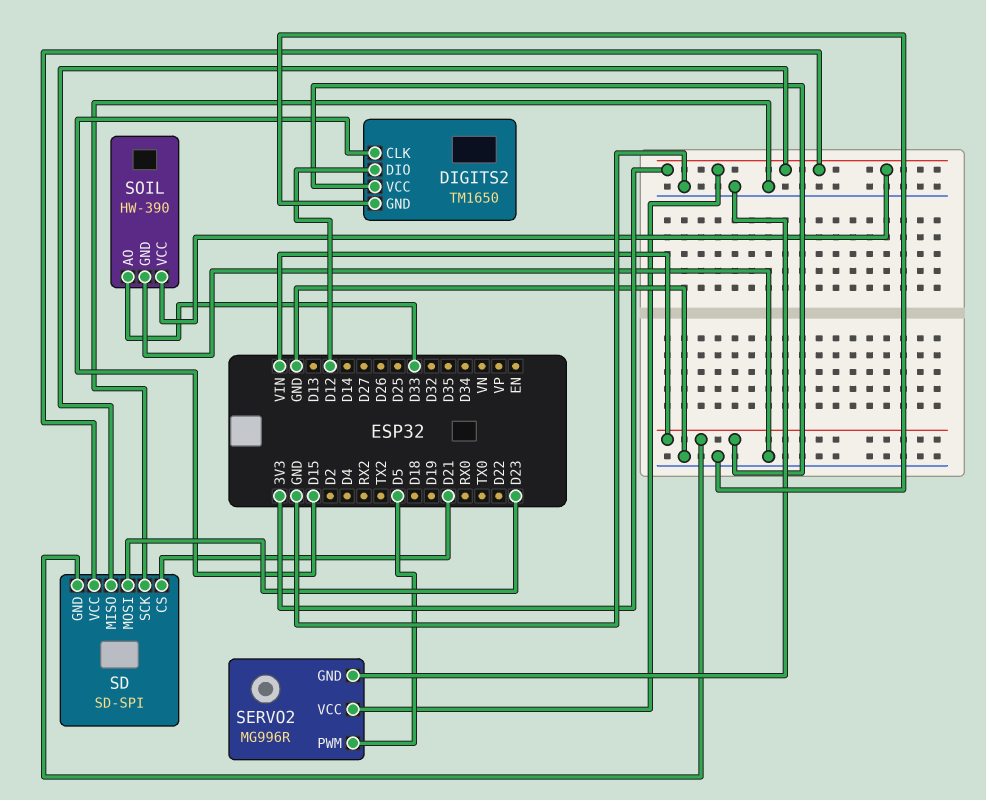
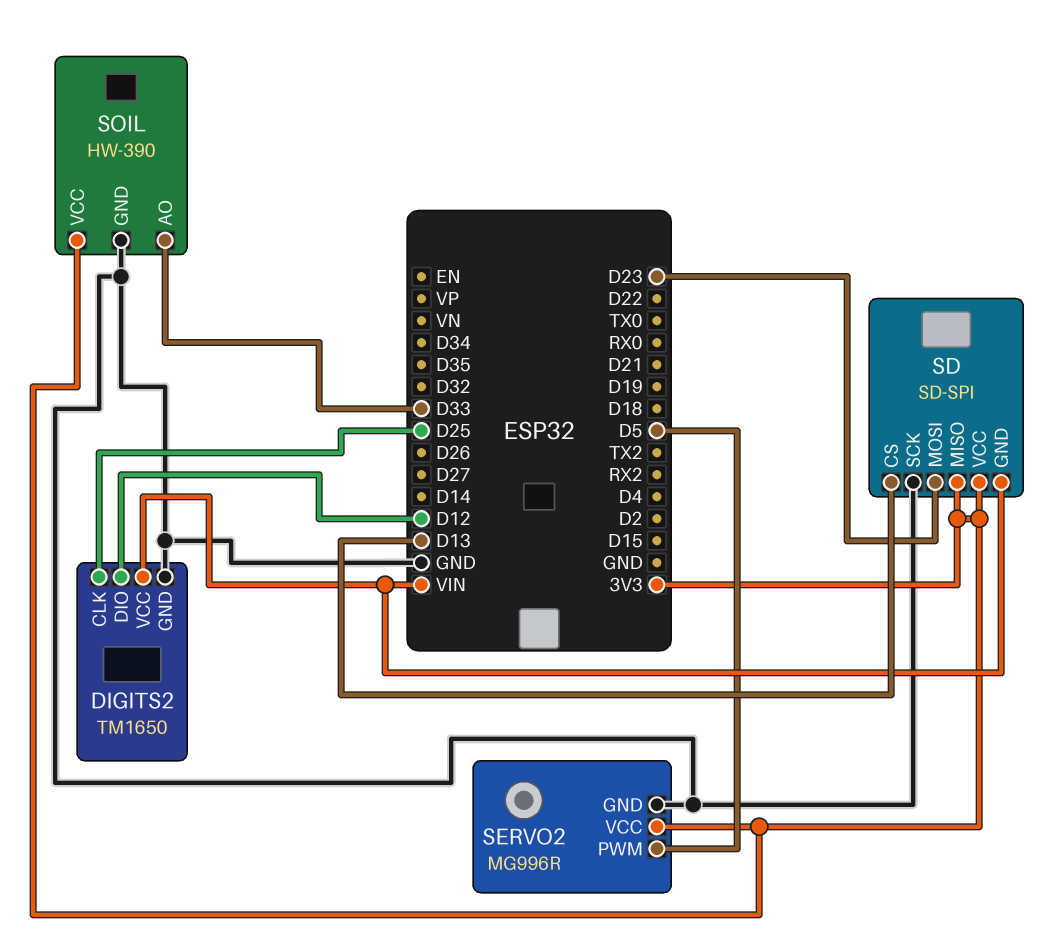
DIGITS2 pin CLK: D15 -> D25
SD pin CS: D21 -> D13

